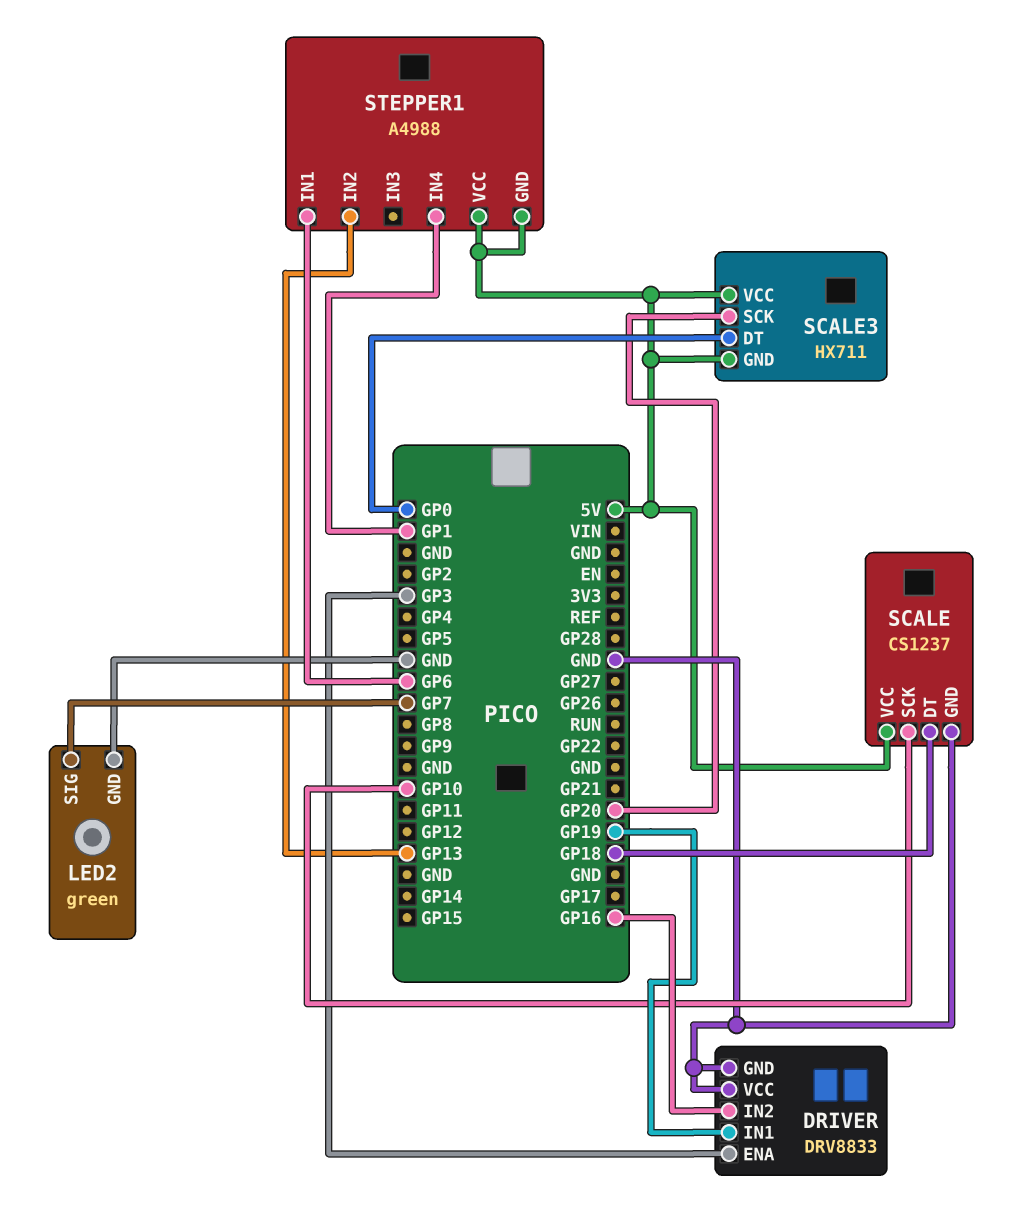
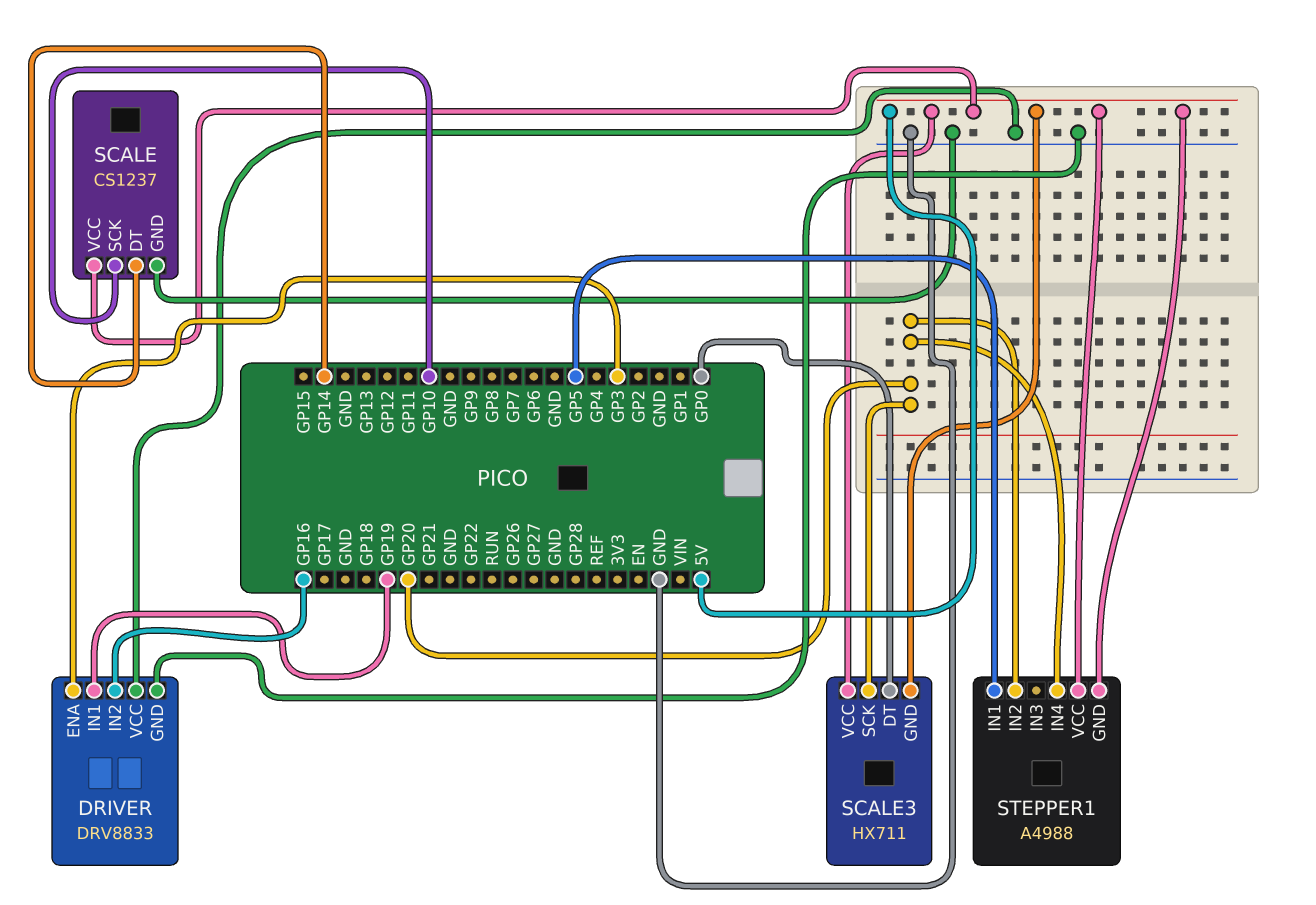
LED2: green -> none
LED2 pin GND: GND -> none
LED2 pin SIG: GP7 -> none
SCALE pin DT: GP18 -> GP14
STEPPER1 pin IN1: GP6 -> GP5
STEPPER1 pin IN2: GP13 -> GP20
STEPPER1 pin IN4: GP1 -> GP20

